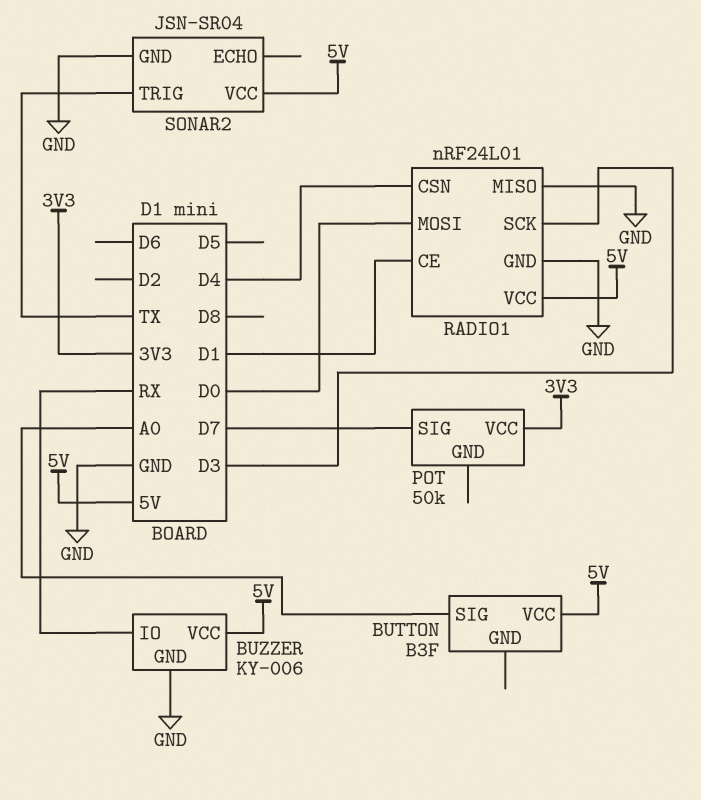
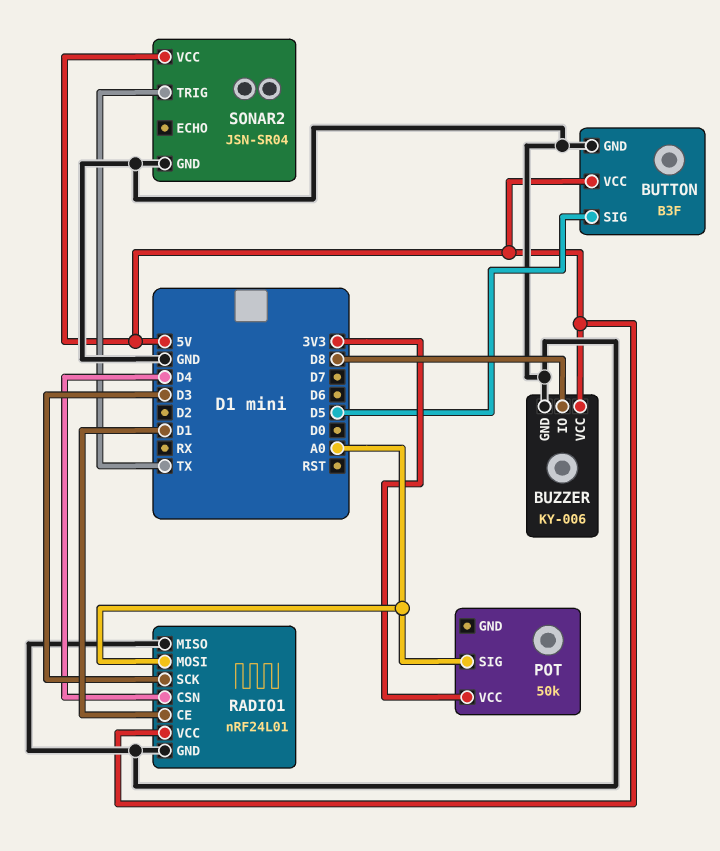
BUTTON pin GND: none -> GND
BUTTON pin SIG: A0 -> D5
BUZZER pin IO: RX -> D8
POT pin SIG: D7 -> A0
RADIO1 pin MOSI: D0 -> A0

